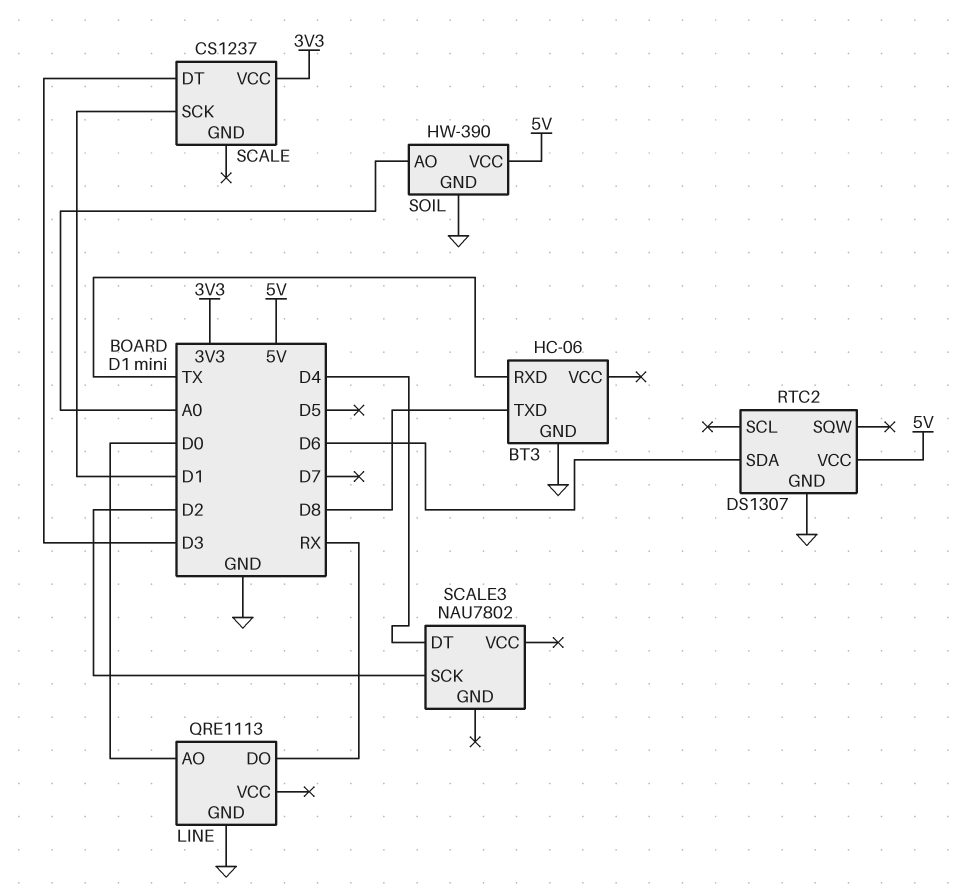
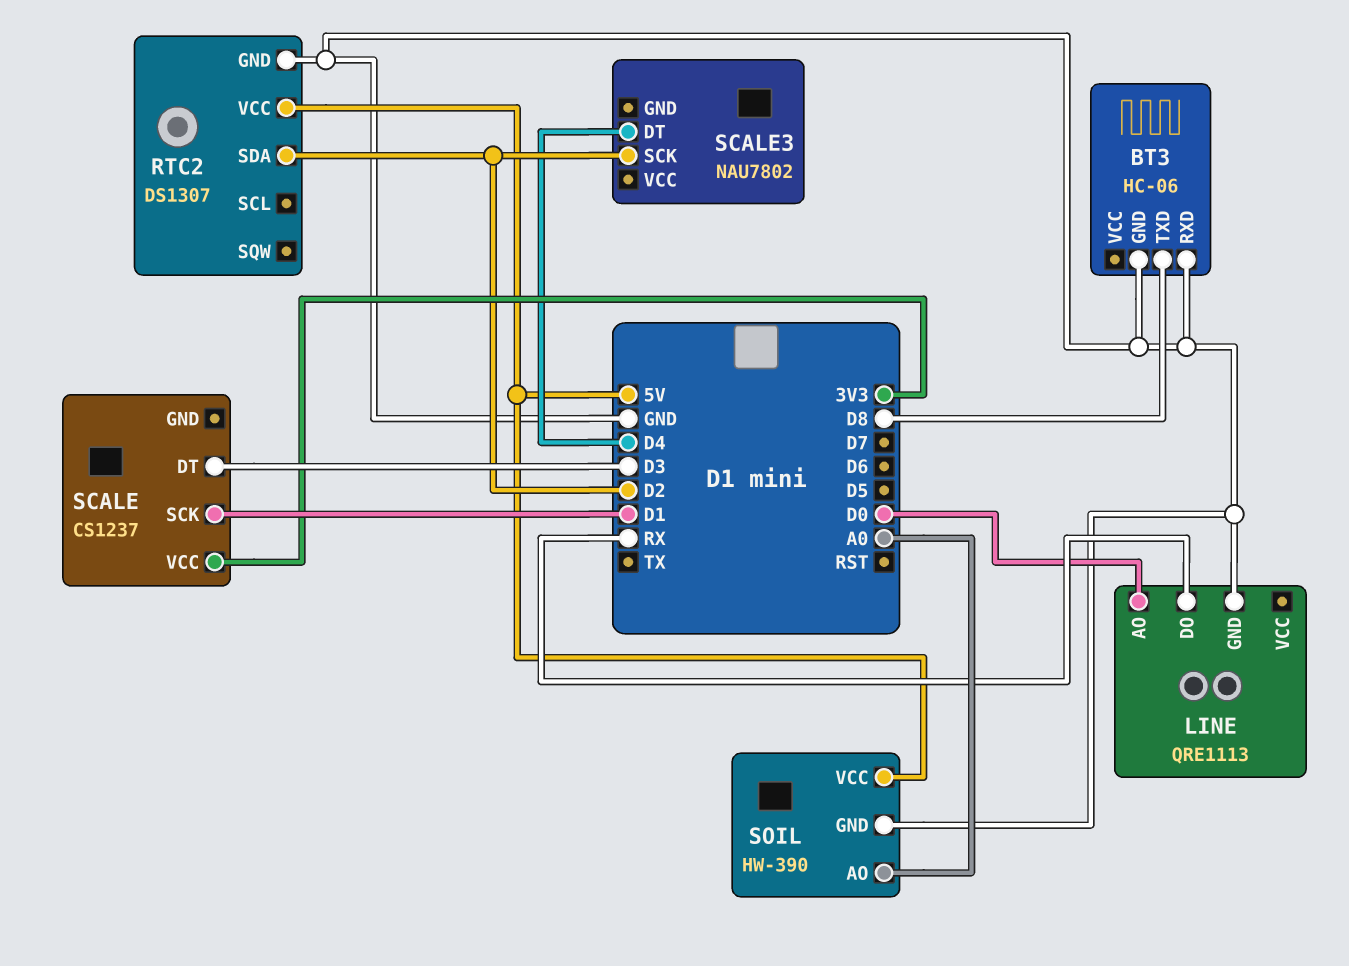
BT3 pin RXD: TX -> GND
RTC2 pin SDA: D6 -> D2

